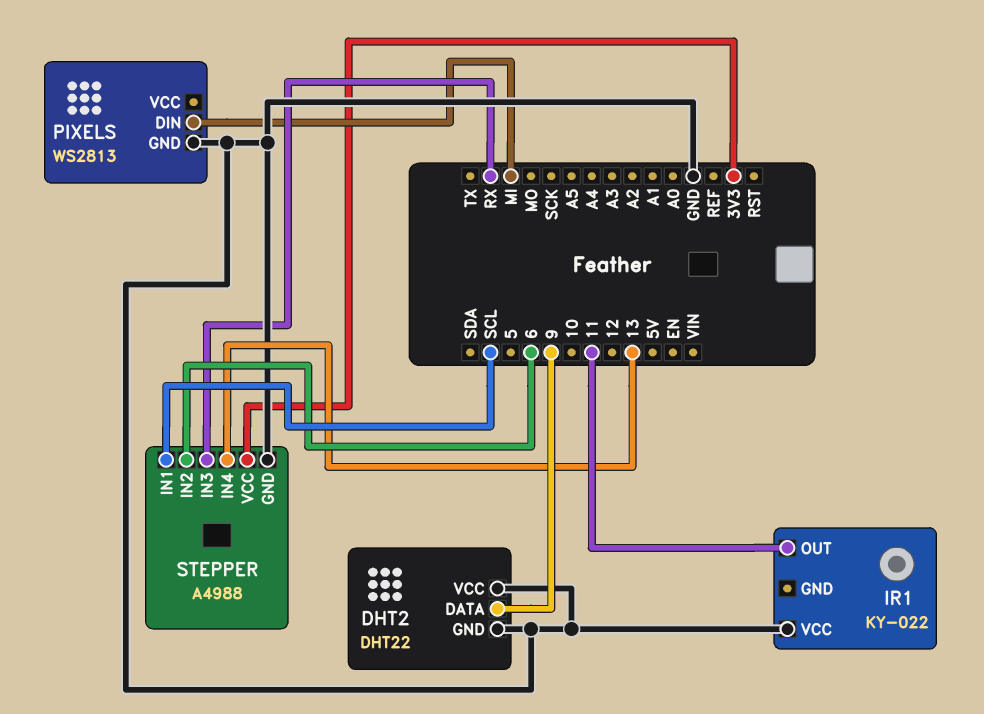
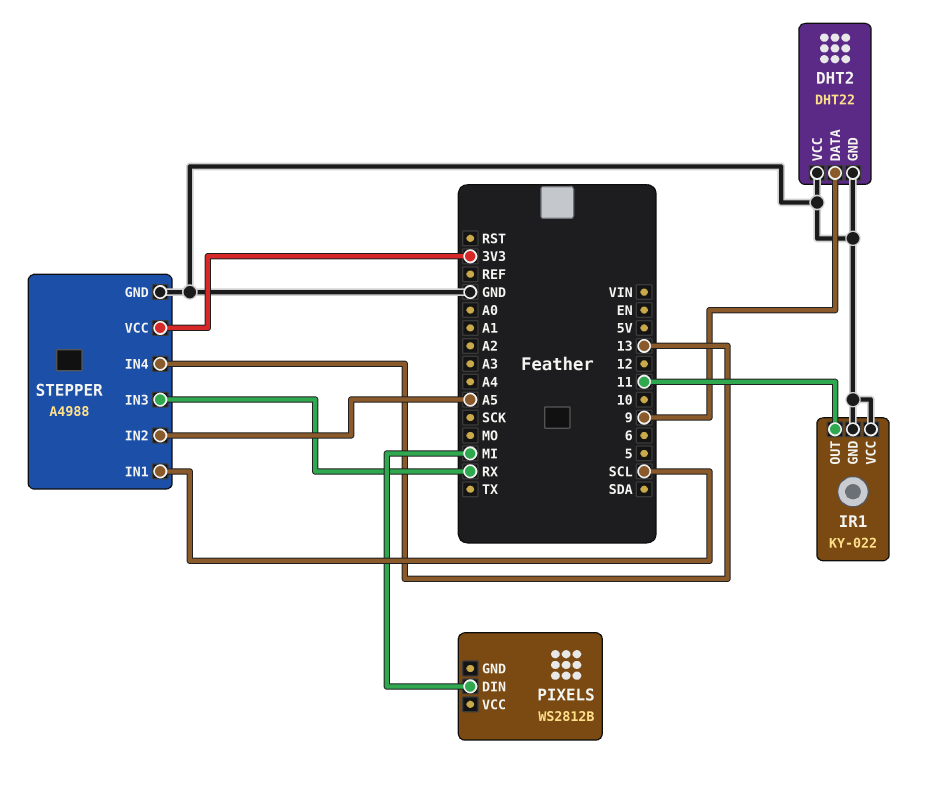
IR1 pin GND: none -> GND
PIXELS: WS2813 -> WS2812B
PIXELS pin GND: GND -> none
STEPPER pin IN2: 6 -> A5

